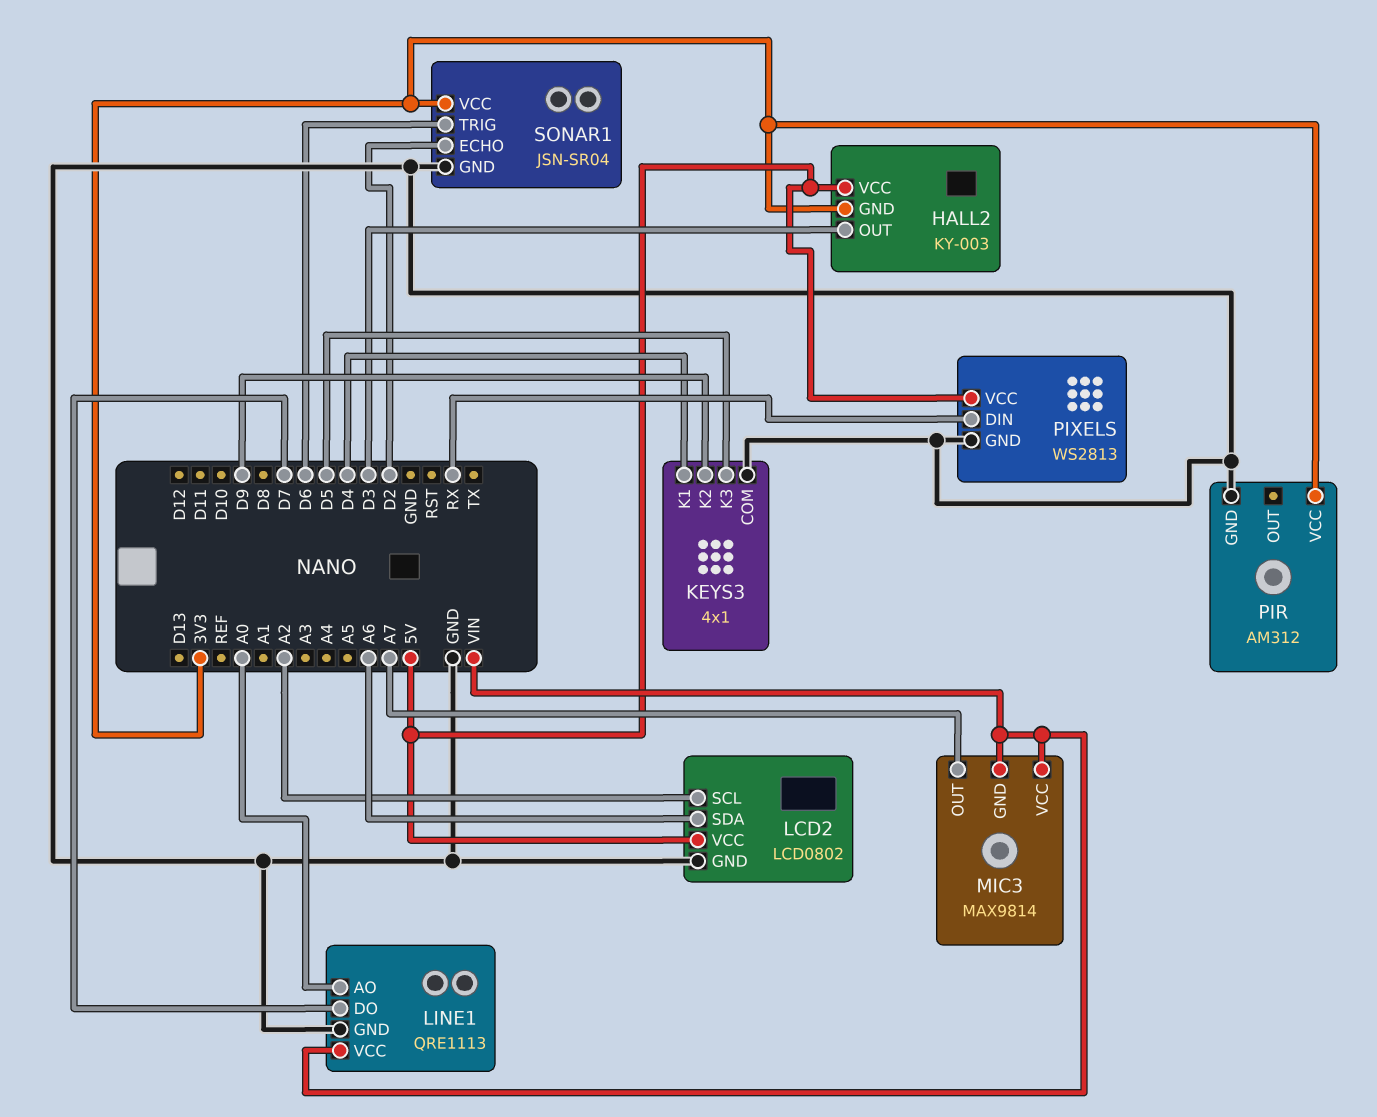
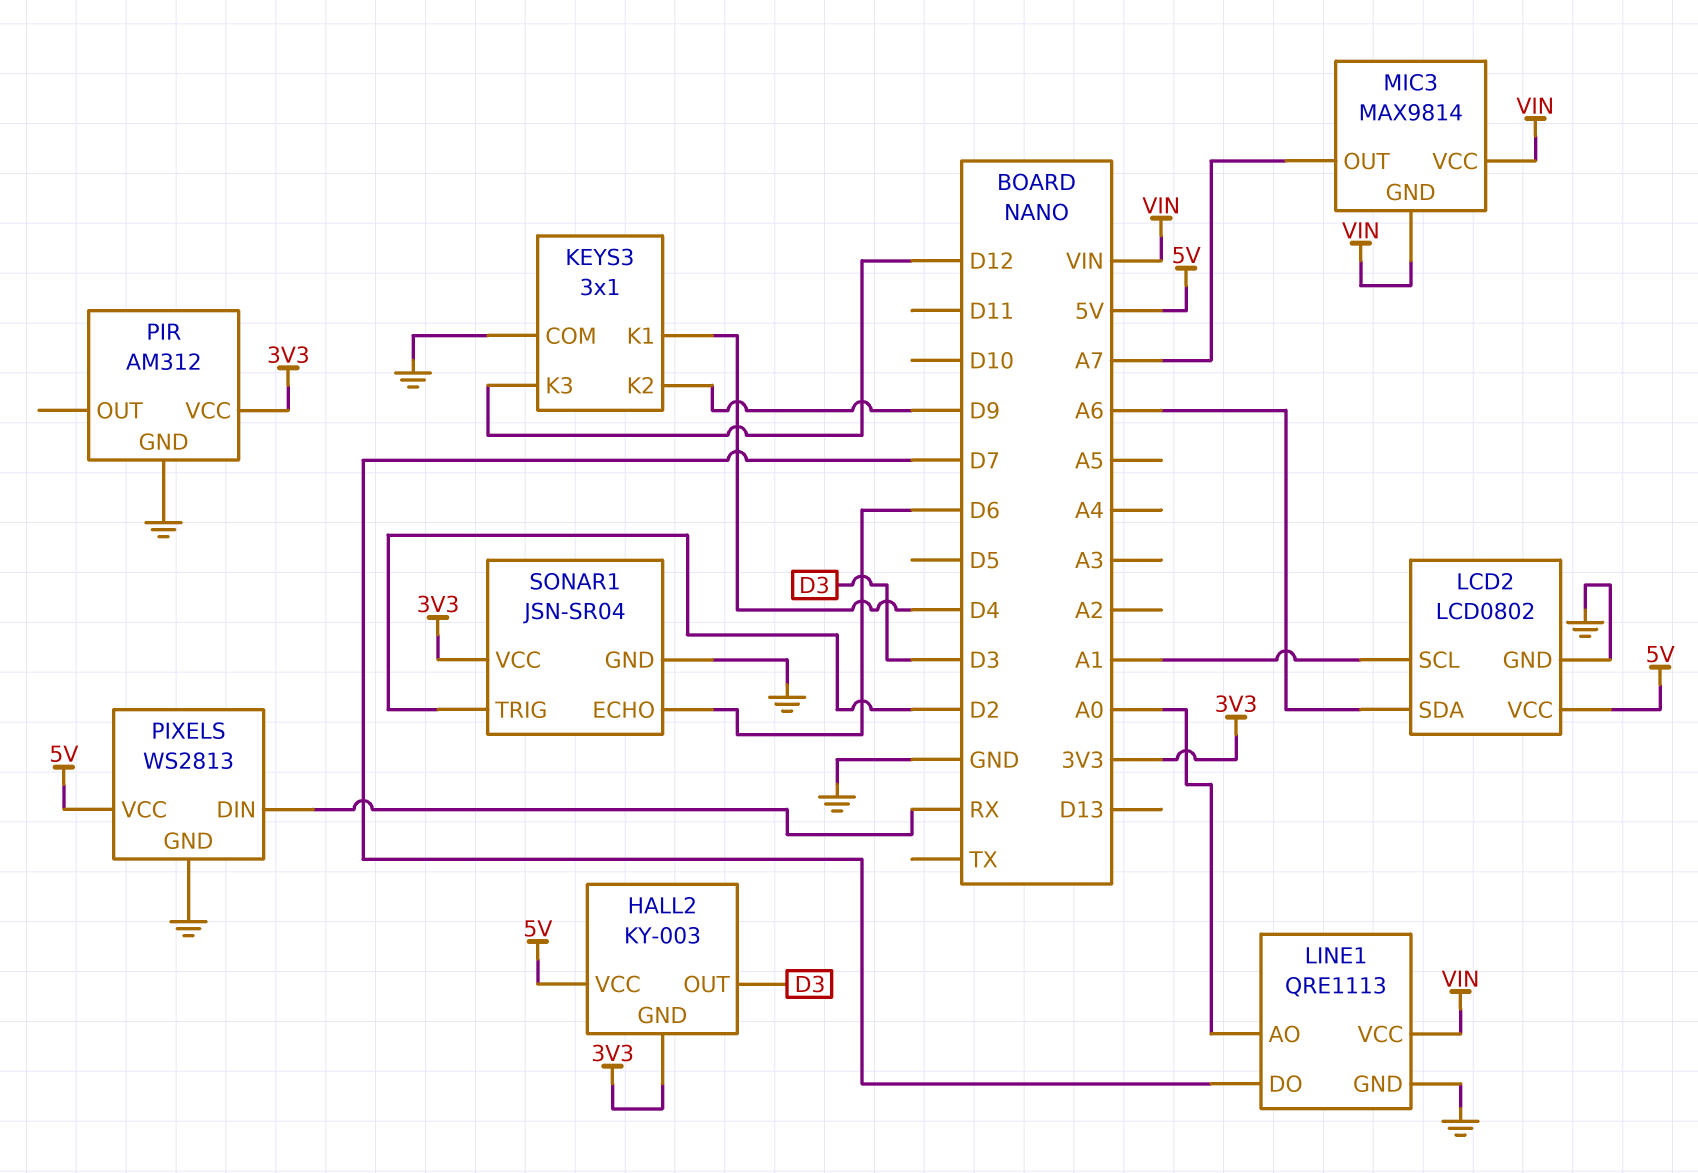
KEYS3: 4x1 -> 3x1
KEYS3 pin K3: D5 -> D12
LCD2 pin SCL: A2 -> A1
SONAR1 pin ECHO: D2 -> D6
SONAR1 pin TRIG: D6 -> D2

